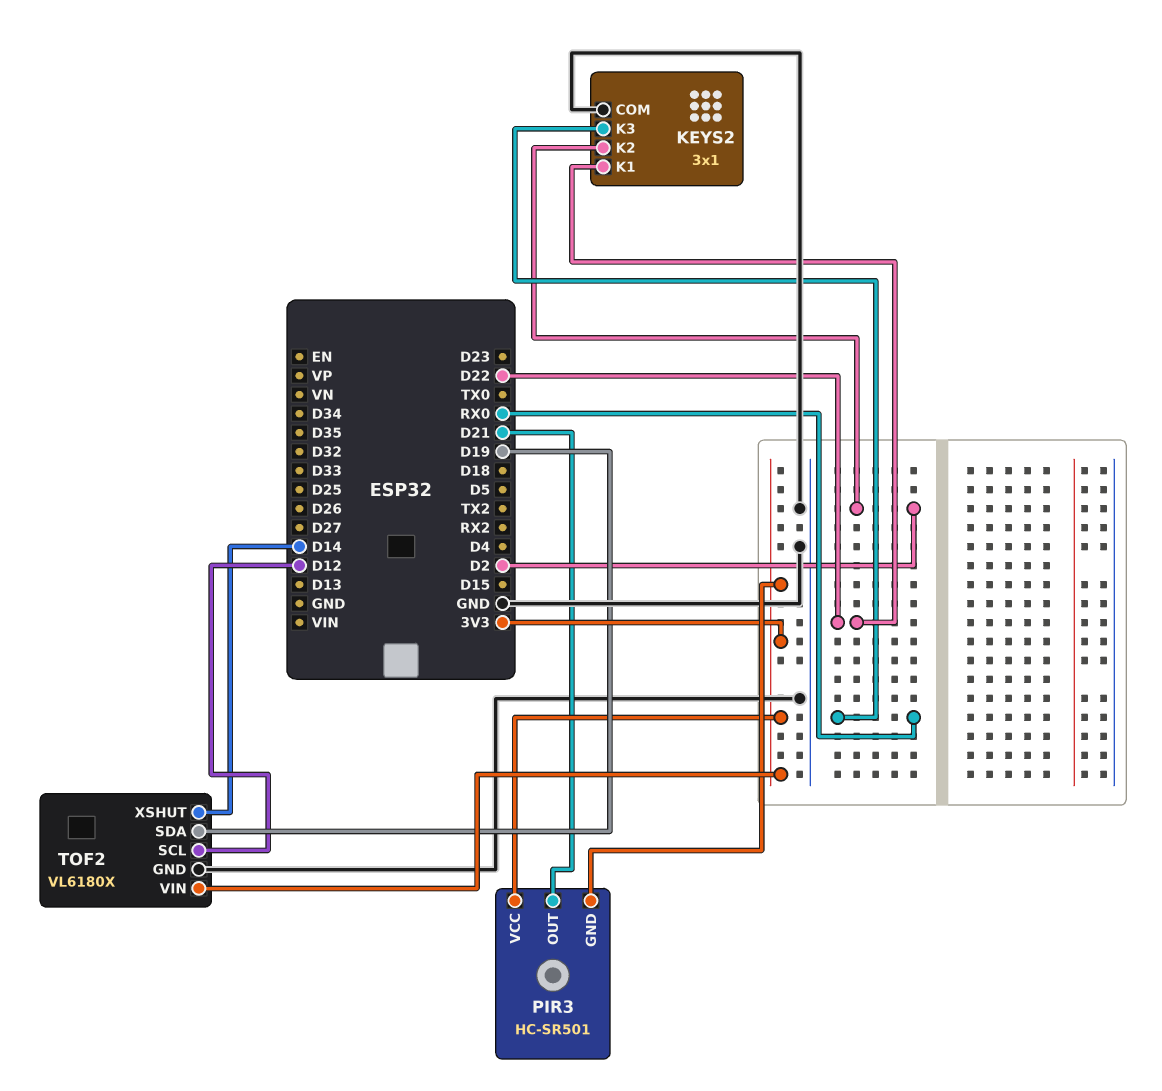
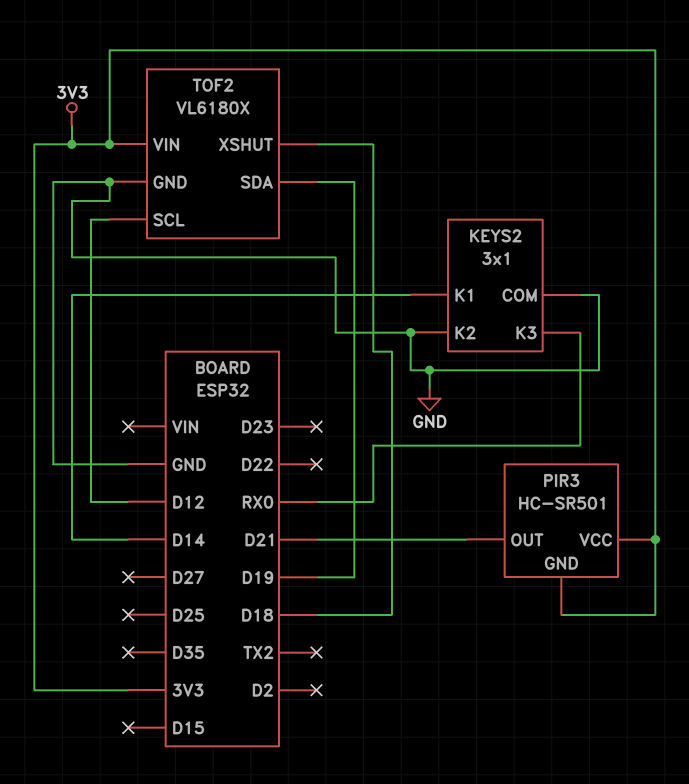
KEYS2 pin K1: D22 -> D14
KEYS2 pin K2: D2 -> GND
TOF2 pin XSHUT: D14 -> D18

